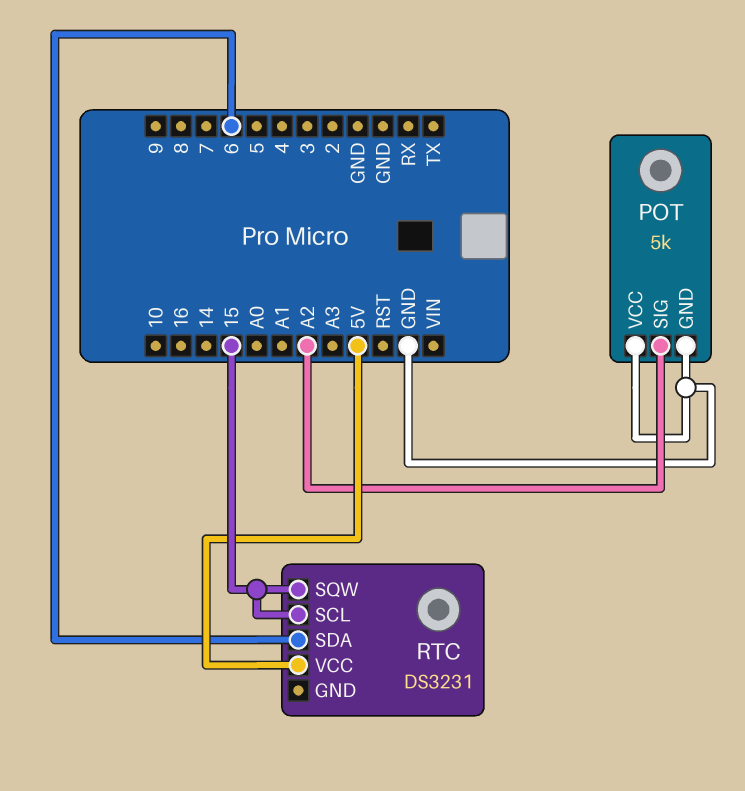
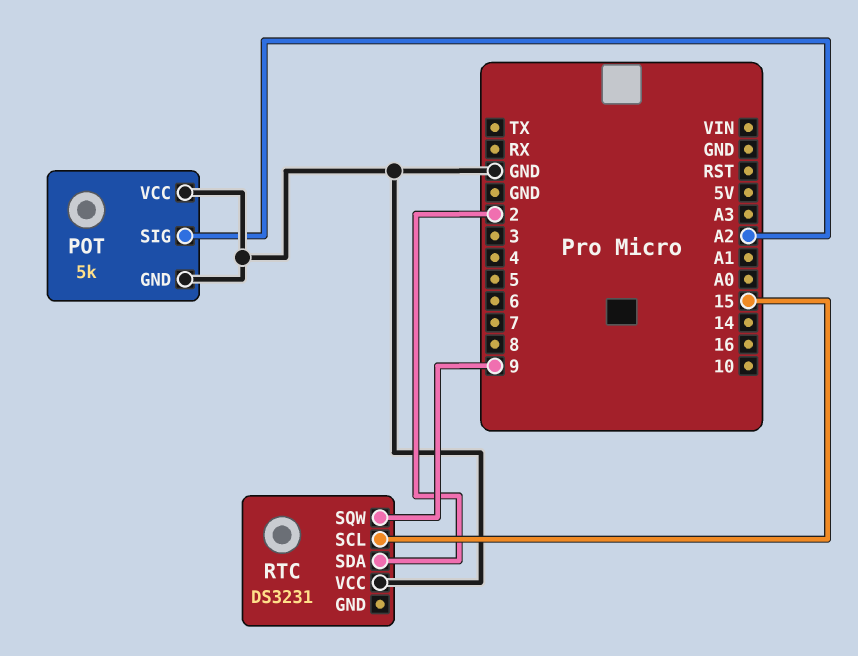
RTC pin SDA: 6 -> 2
RTC pin SQW: 15 -> 9
RTC pin VCC: 5V -> GND

